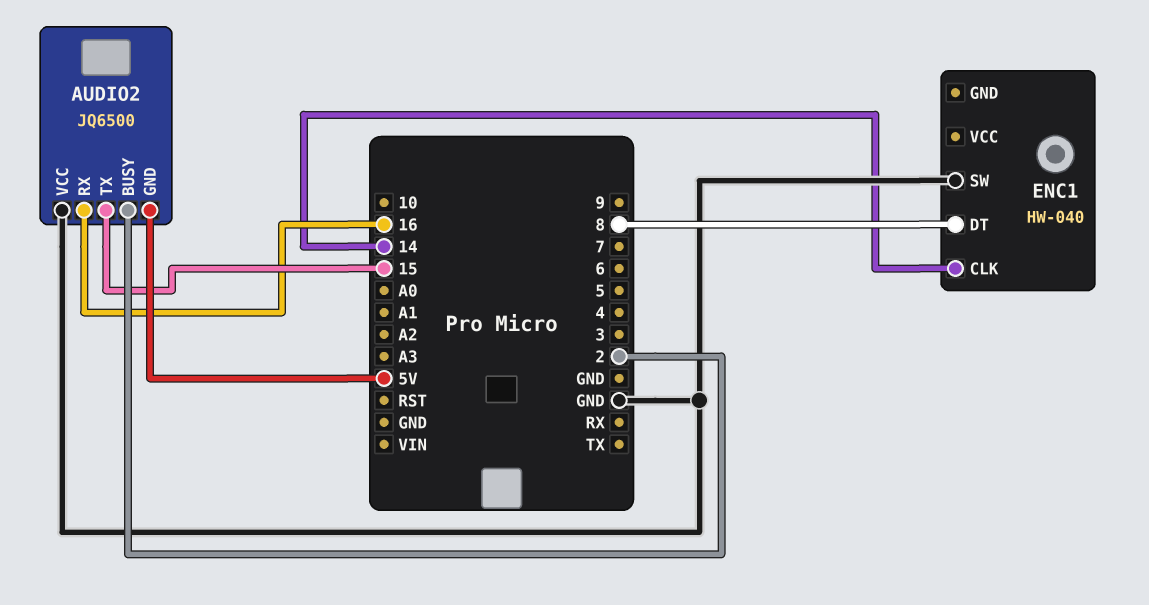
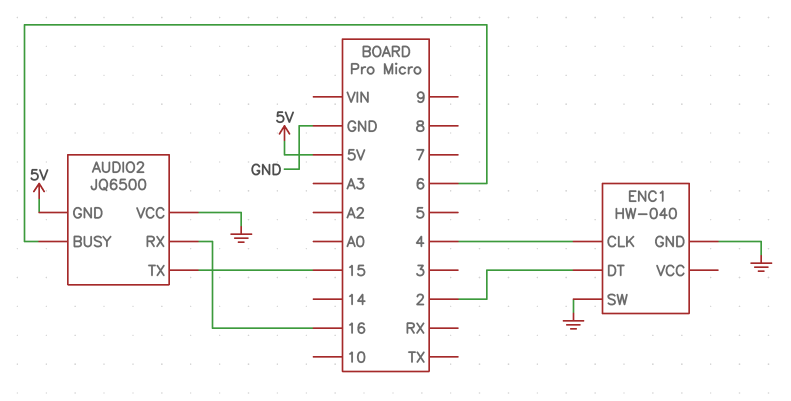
AUDIO2 pin BUSY: 2 -> 6
ENC1 pin CLK: 14 -> 4
ENC1 pin DT: 8 -> 2
ENC1 pin GND: none -> GND

